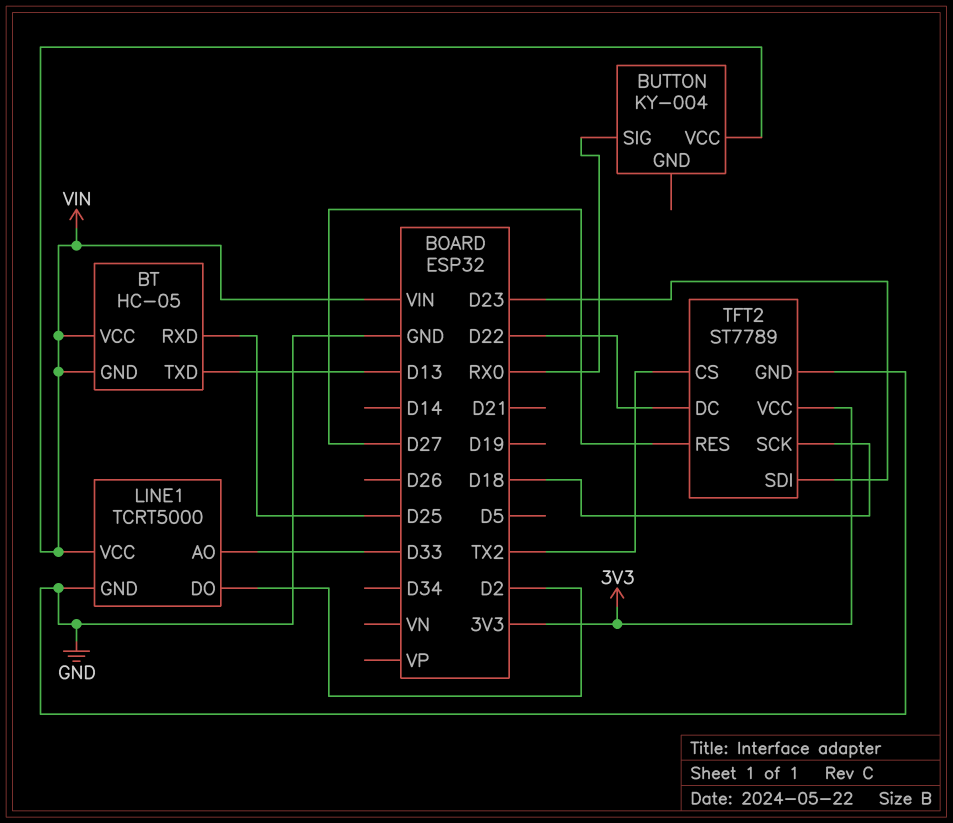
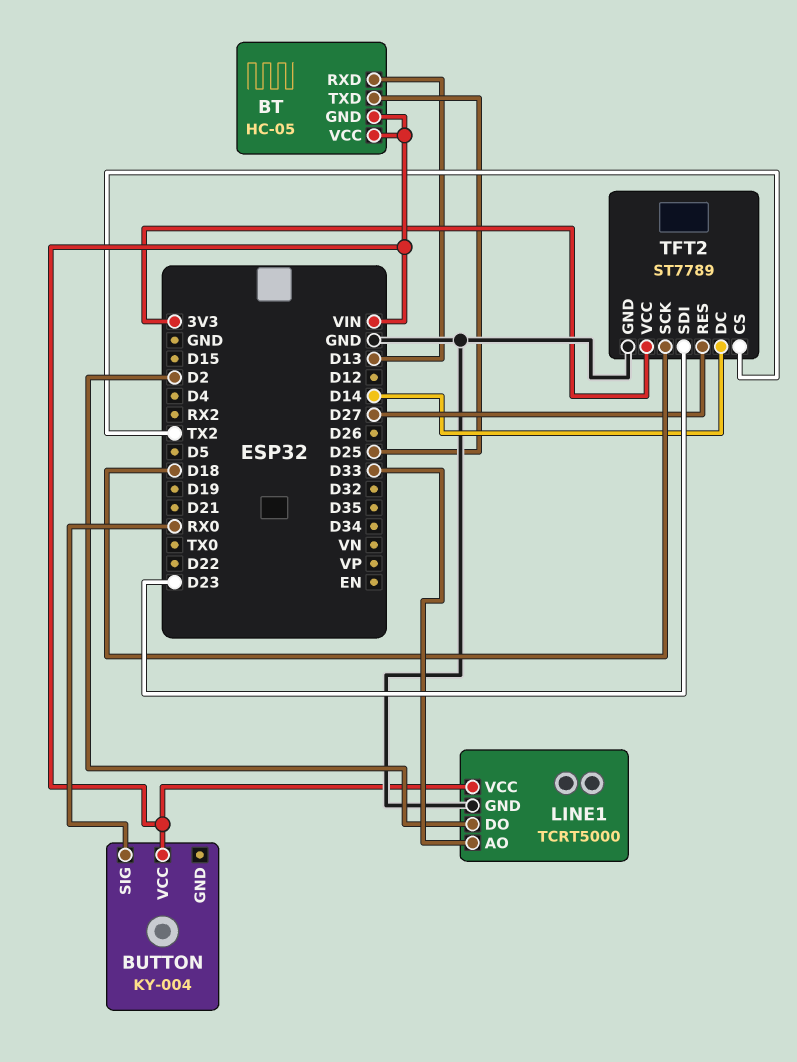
BT pin RXD: D25 -> D13
BT pin TXD: D13 -> D25
TFT2 pin DC: D22 -> D14

